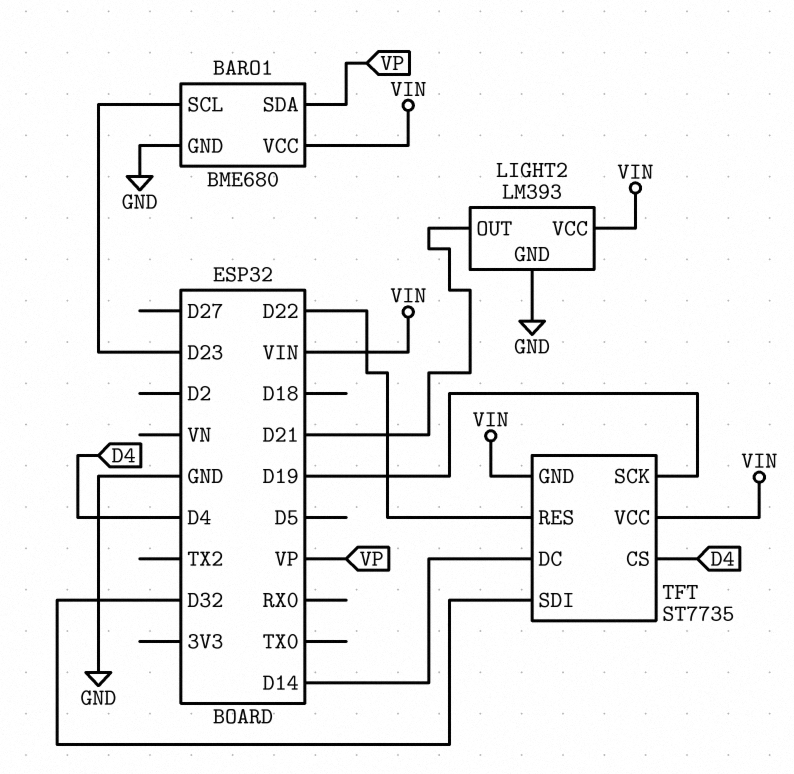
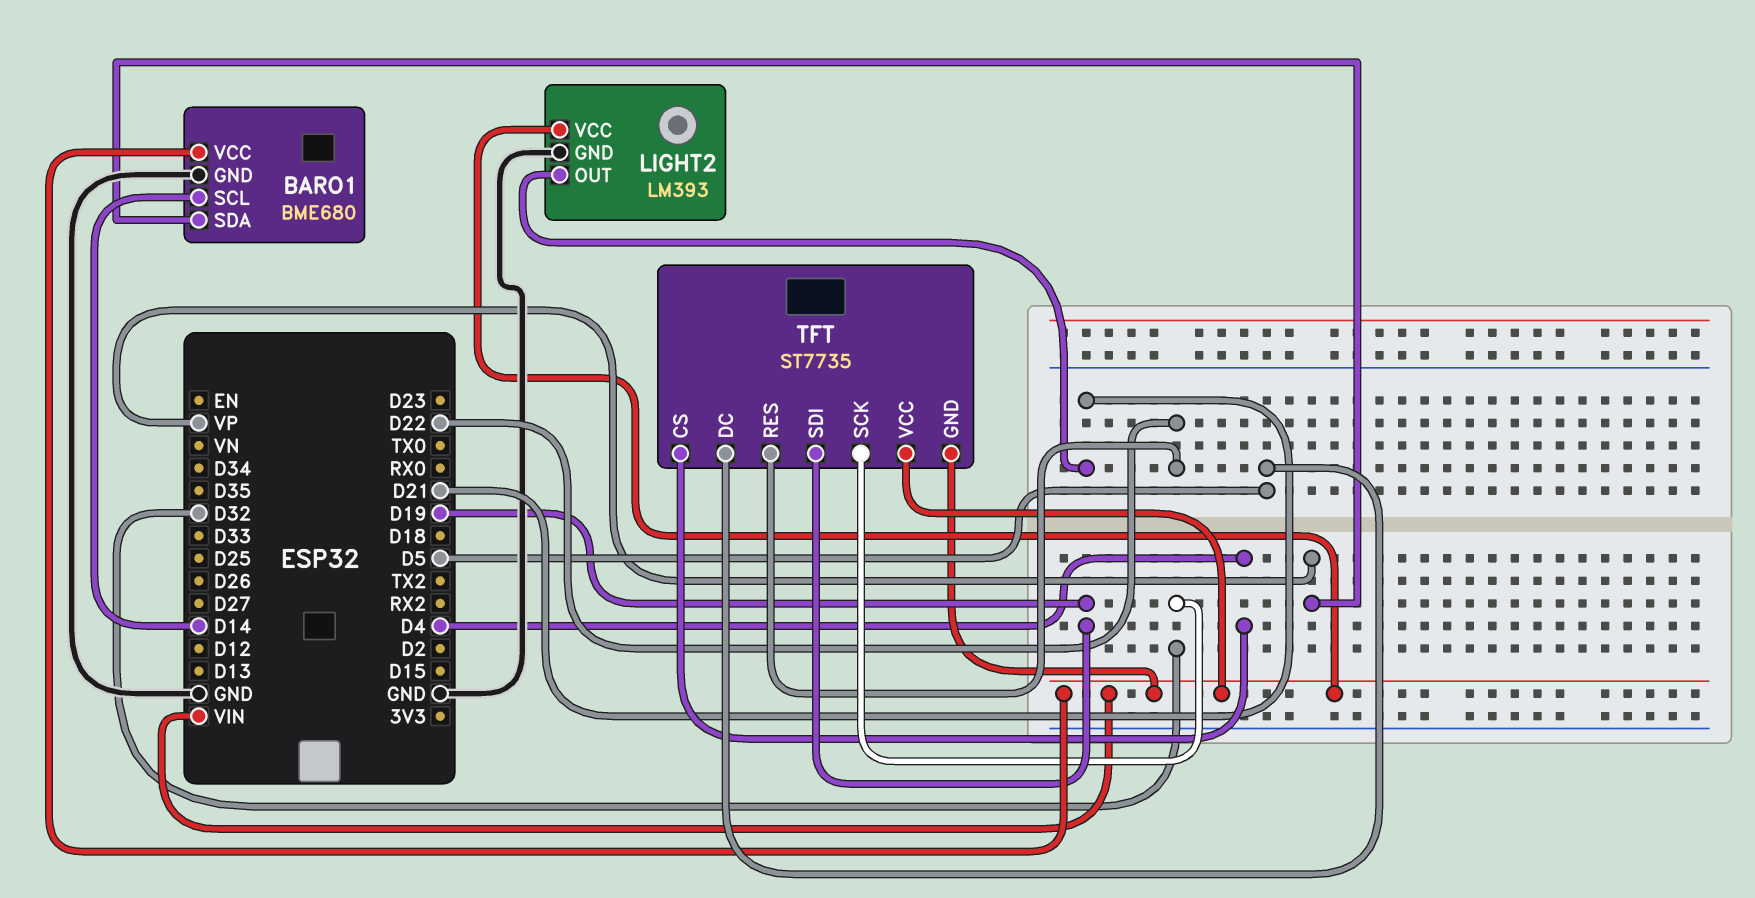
BARO1 pin SCL: D23 -> D14
TFT pin DC: D14 -> D5
TFT pin SCK: D19 -> D32
TFT pin SDI: D32 -> D19

